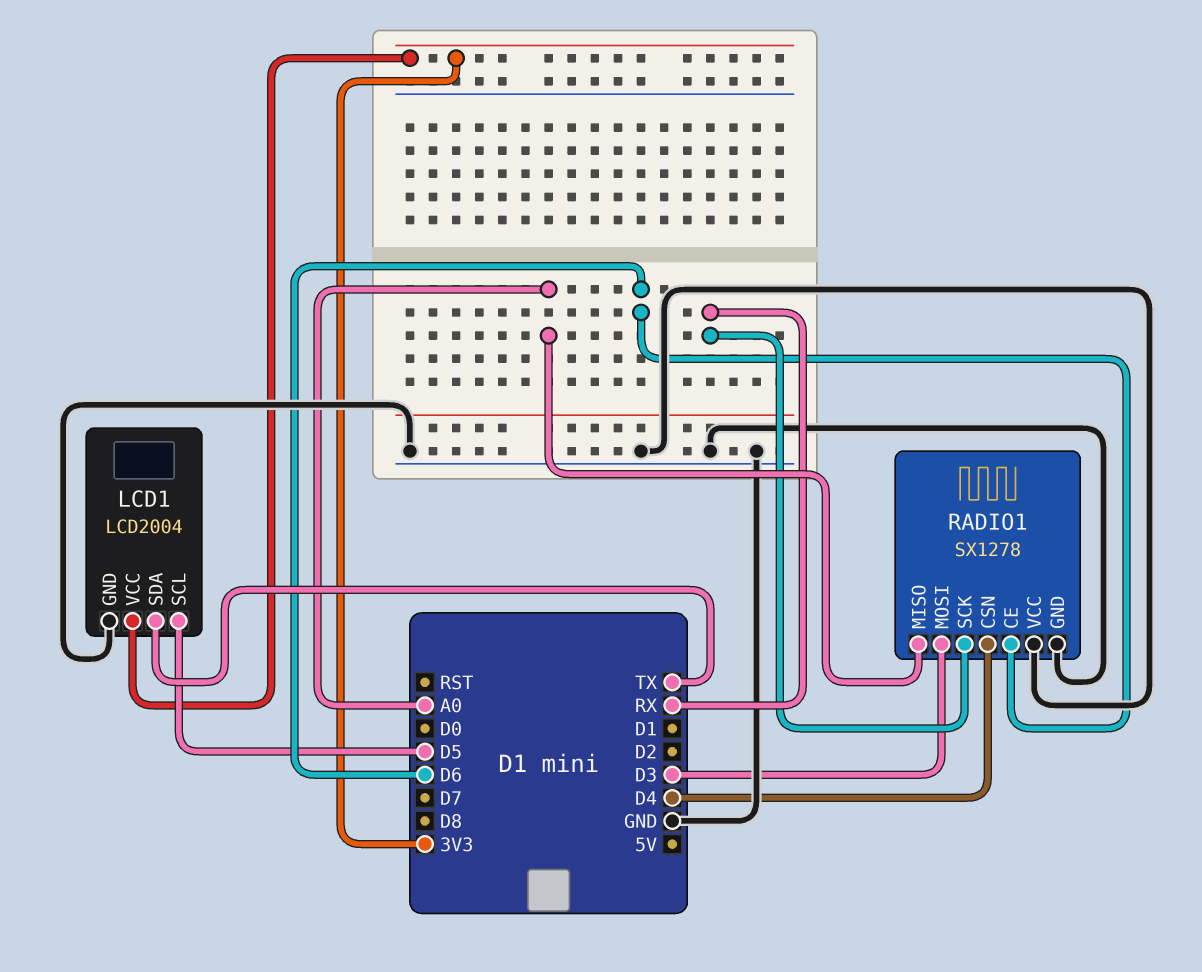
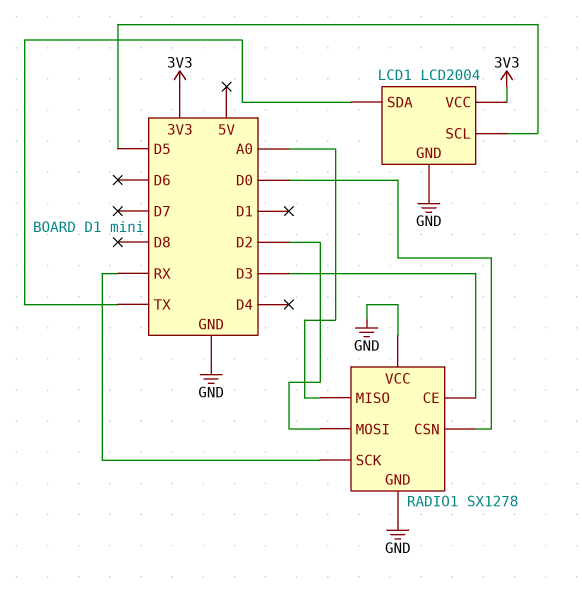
RADIO1 pin CE: D6 -> D3
RADIO1 pin CSN: D4 -> D0
RADIO1 pin MOSI: D3 -> D2

